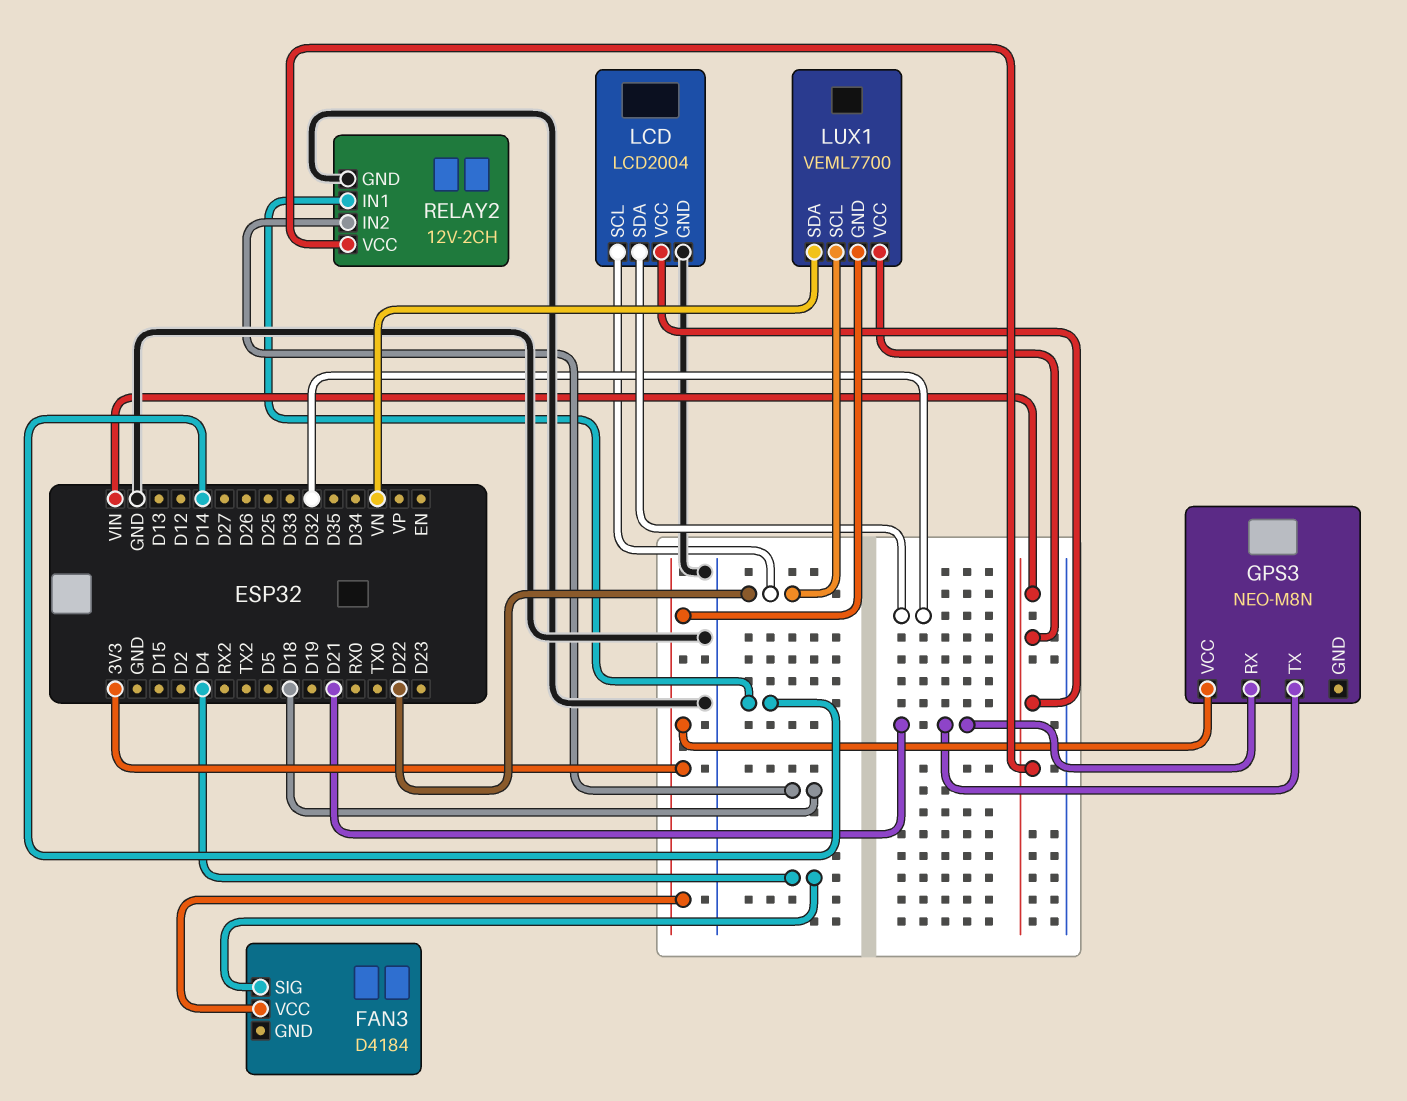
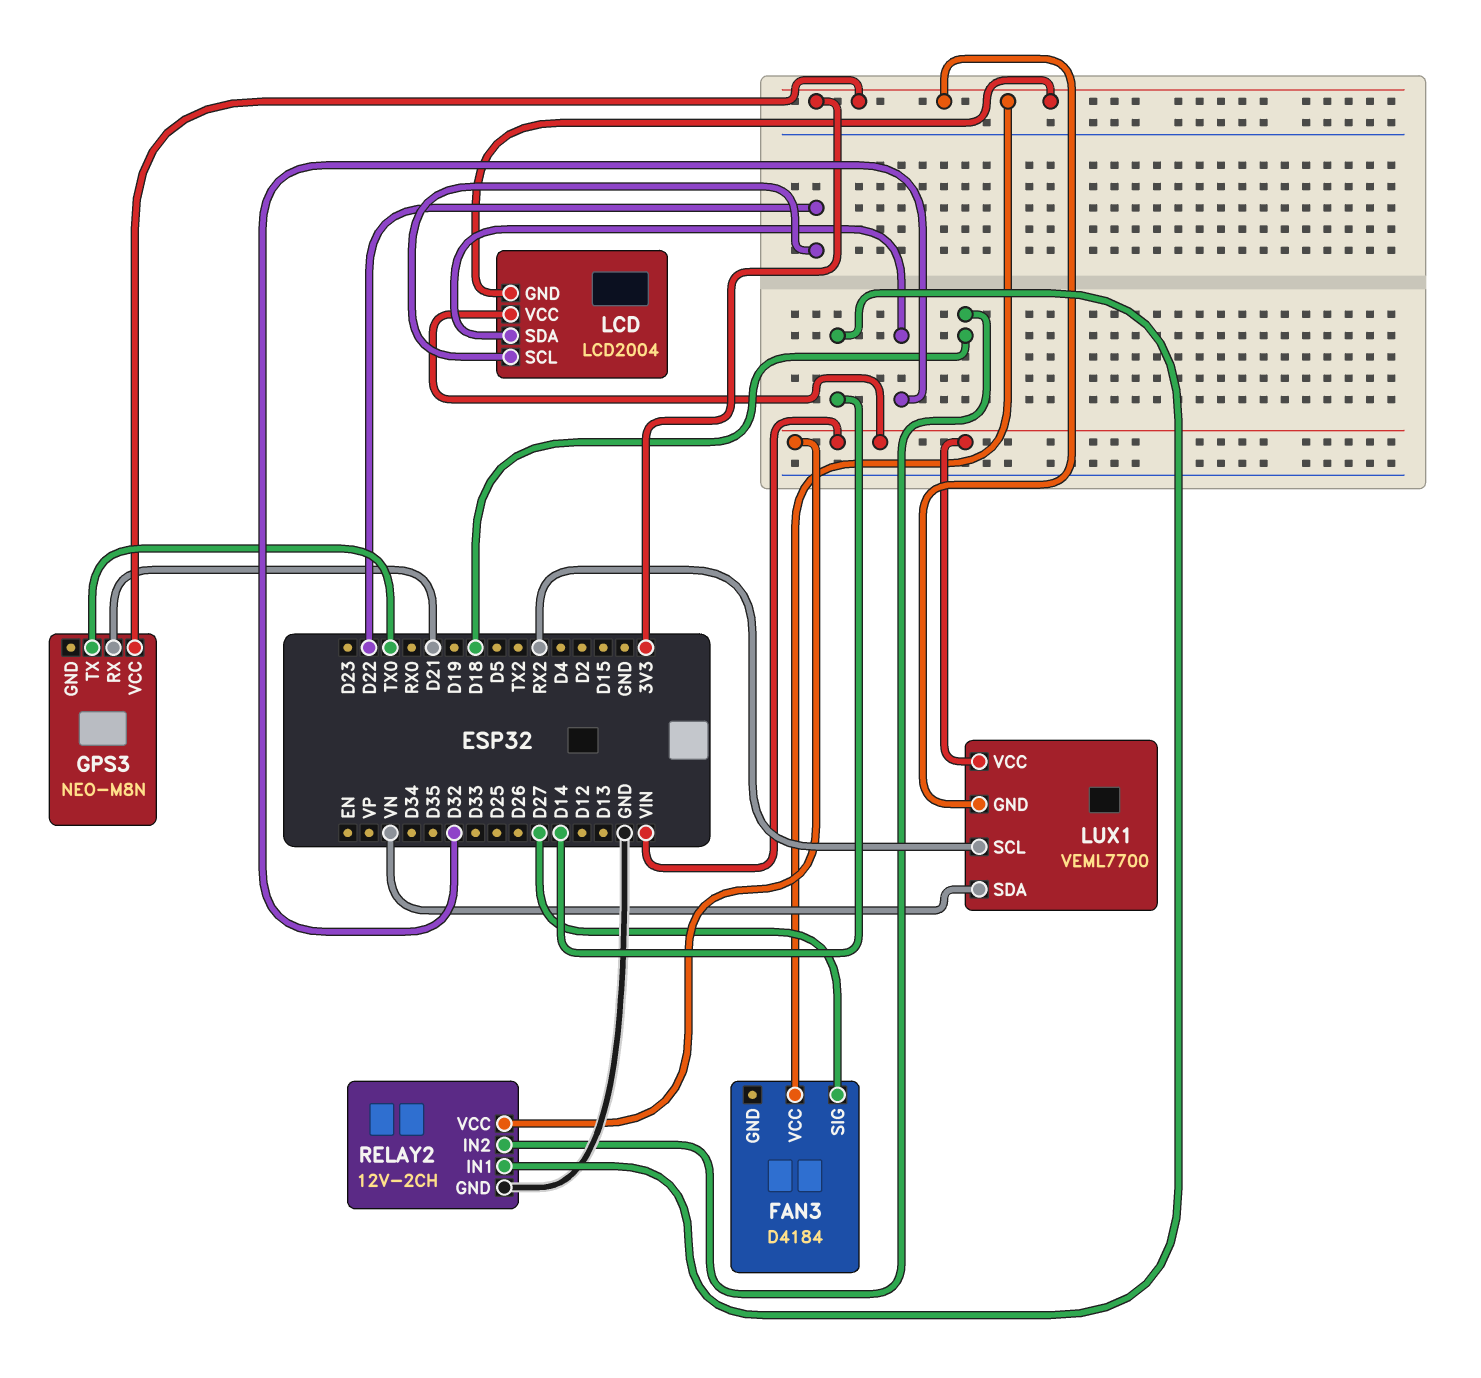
FAN3 pin SIG: D4 -> D27
GPS3 pin TX: D21 -> TX0
LCD pin GND: GND -> 3V3
LUX1 pin SCL: D22 -> RX2

